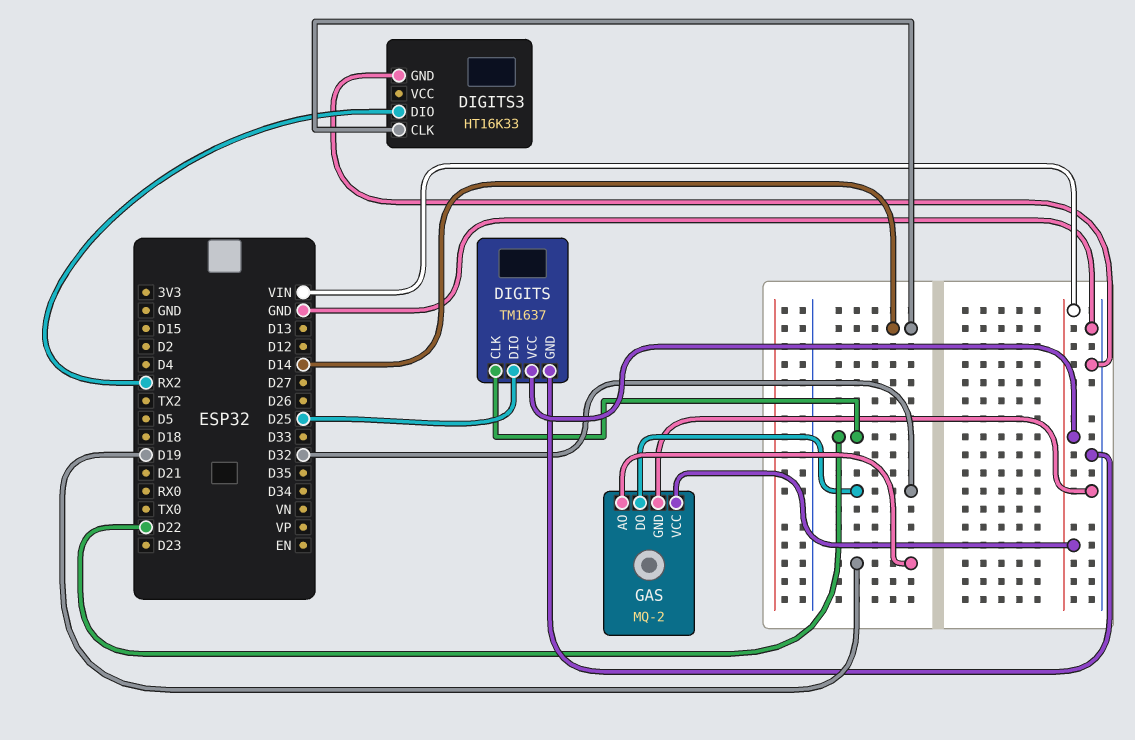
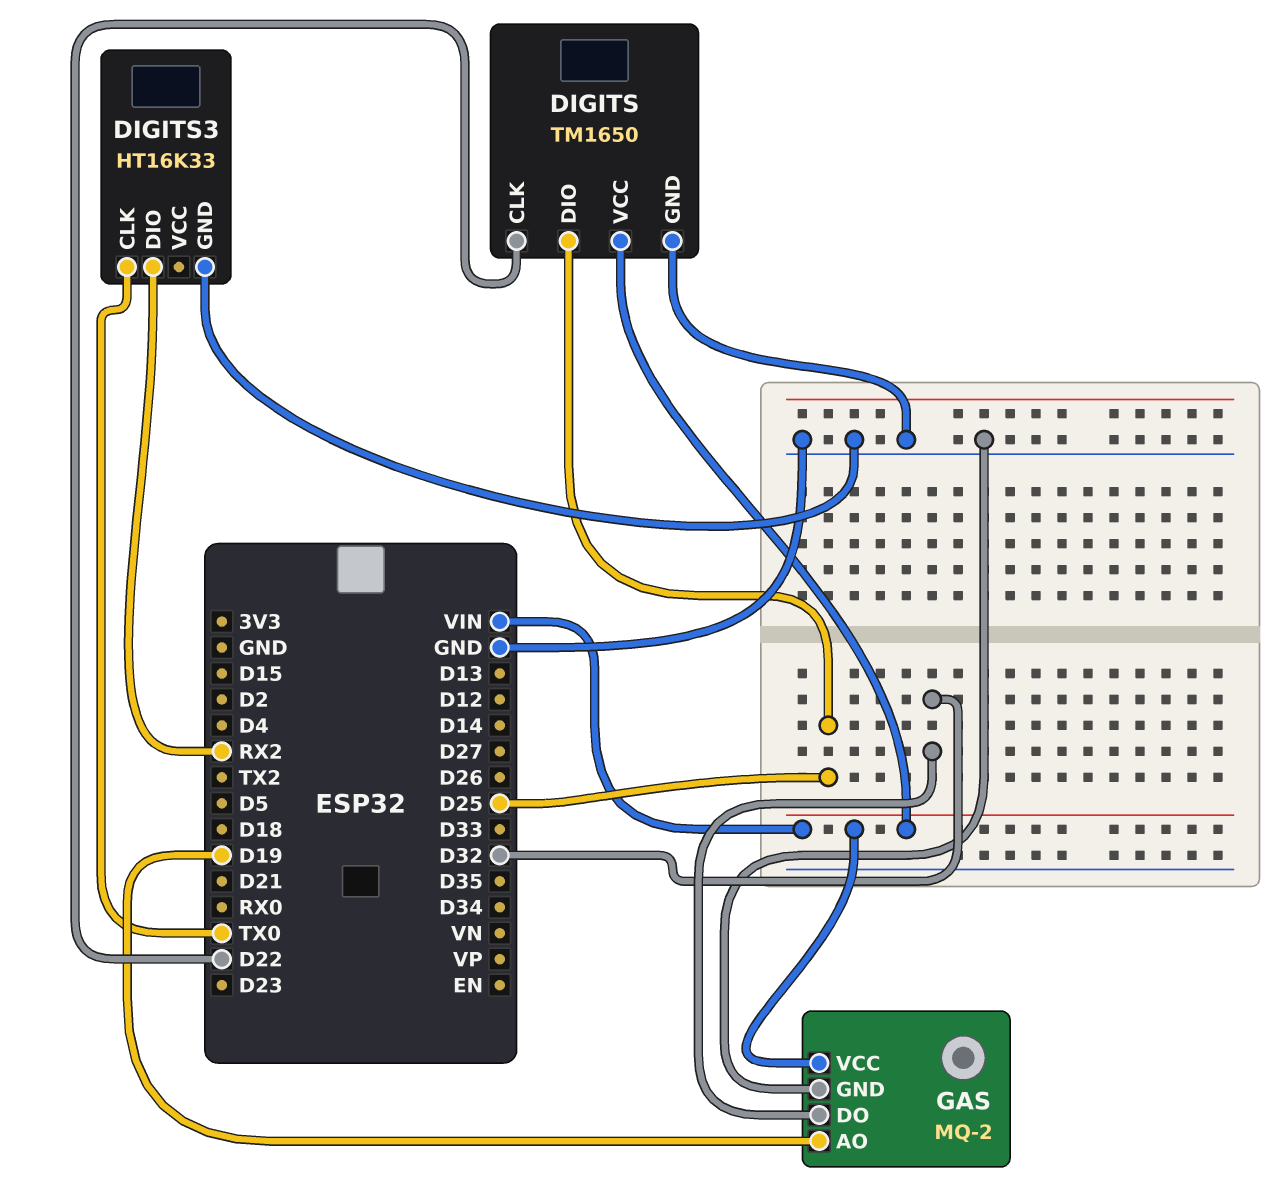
DIGITS: TM1637 -> TM1650
DIGITS3 pin CLK: D14 -> TX0

